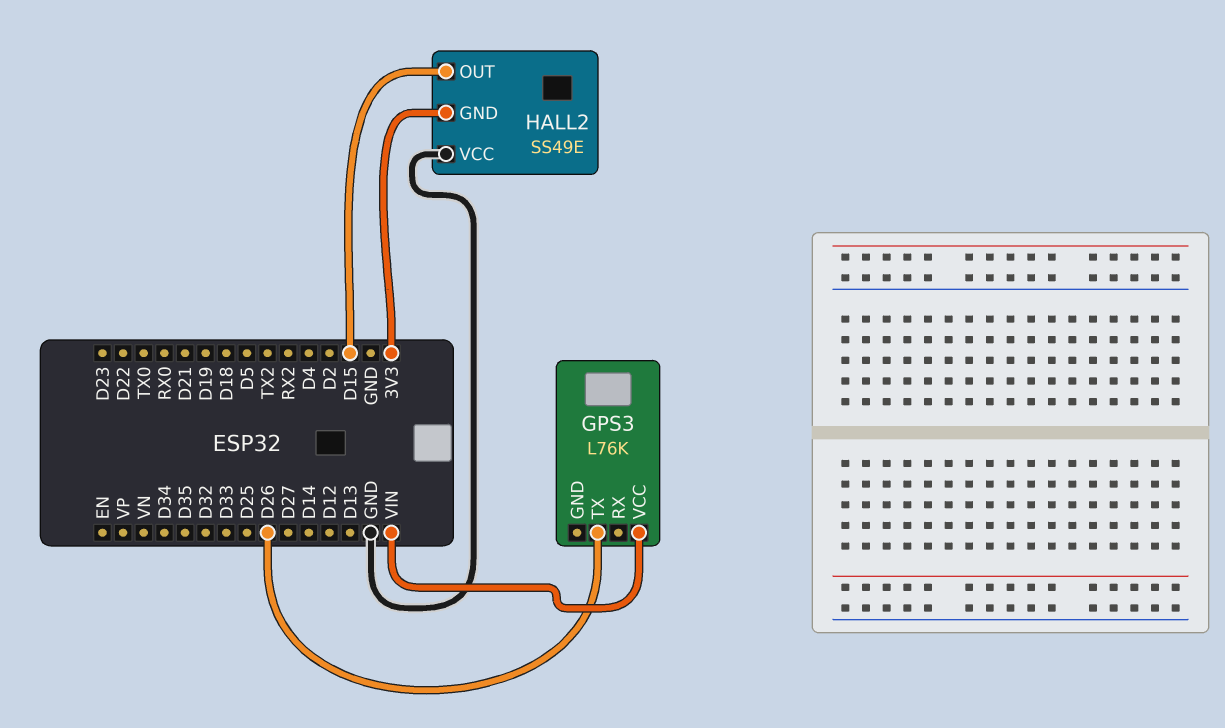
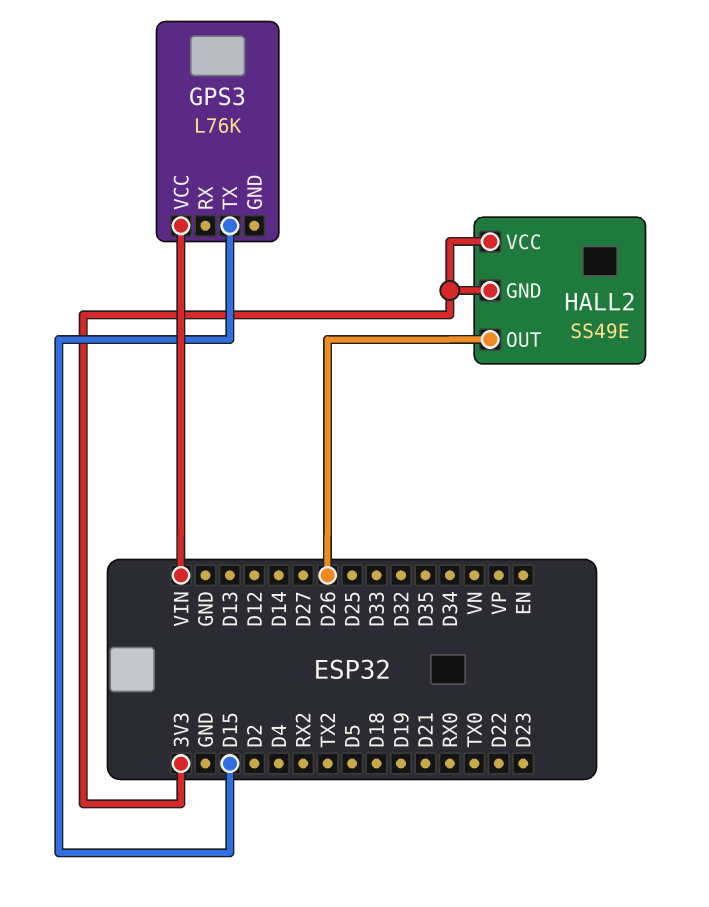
GPS3 pin TX: D26 -> D15
HALL2 pin OUT: D15 -> D26
HALL2 pin VCC: GND -> 3V3

